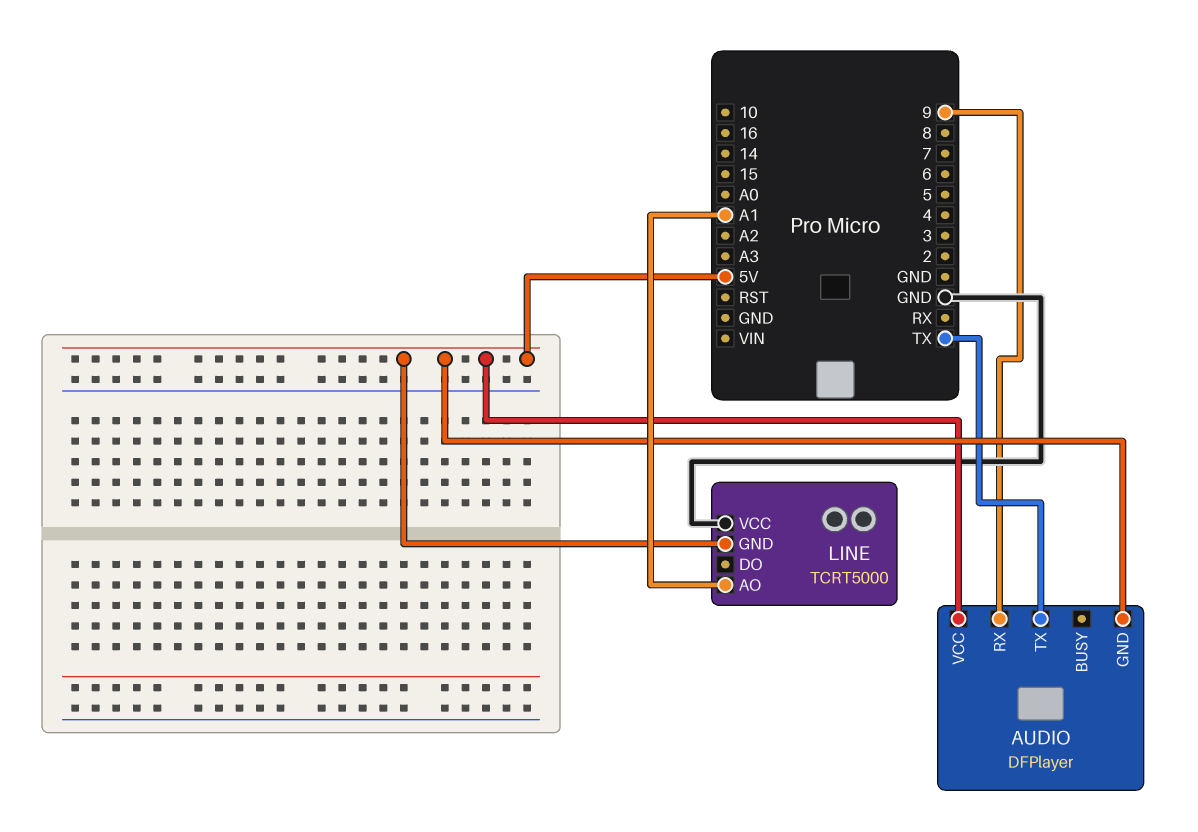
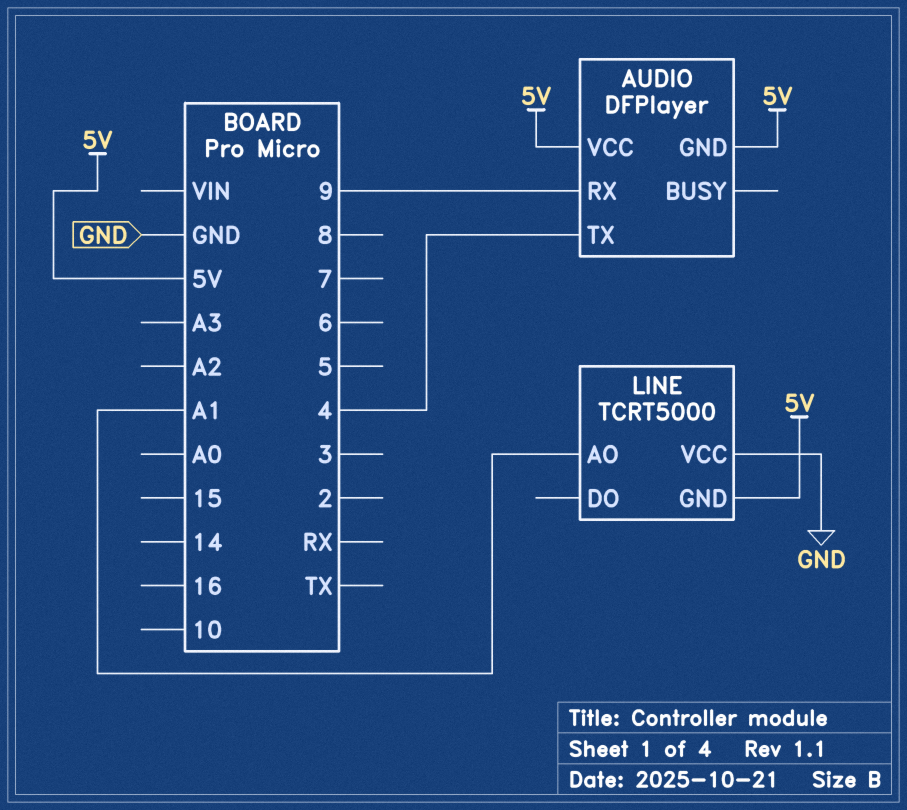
AUDIO pin TX: TX -> 4

